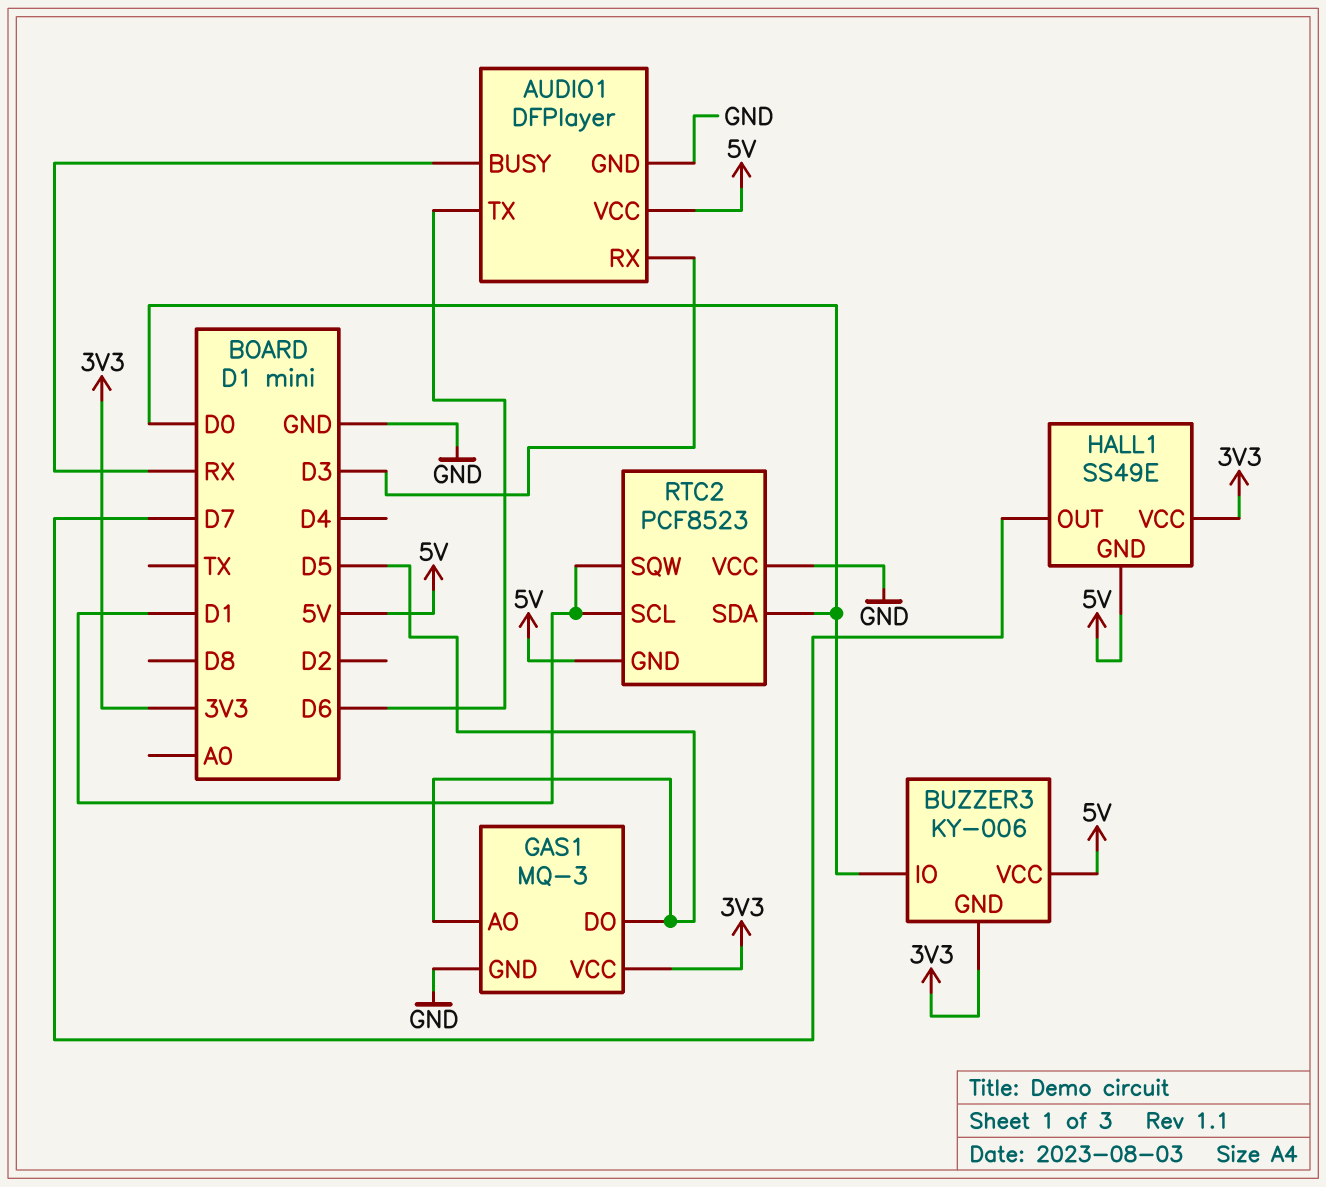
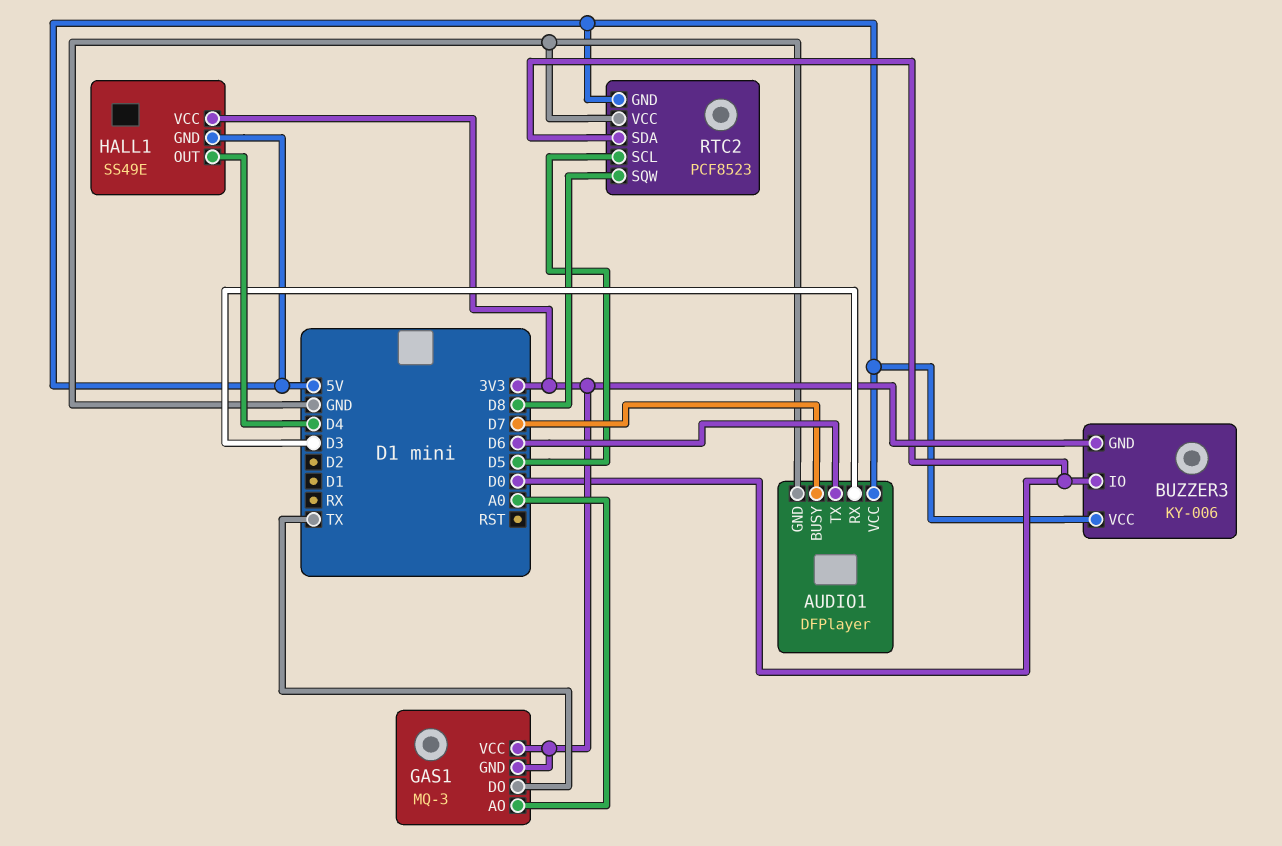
AUDIO1 pin BUSY: RX -> D7
GAS1 pin AO: D5 -> A0
GAS1 pin DO: D5 -> TX
GAS1 pin GND: GND -> 3V3
HALL1 pin OUT: D7 -> D4
RTC2 pin SCL: D1 -> D5
RTC2 pin SQW: D1 -> D8

